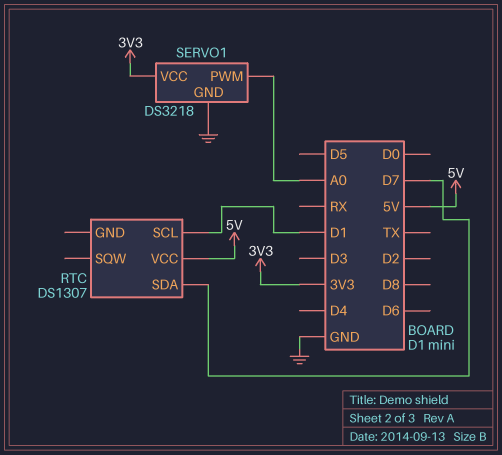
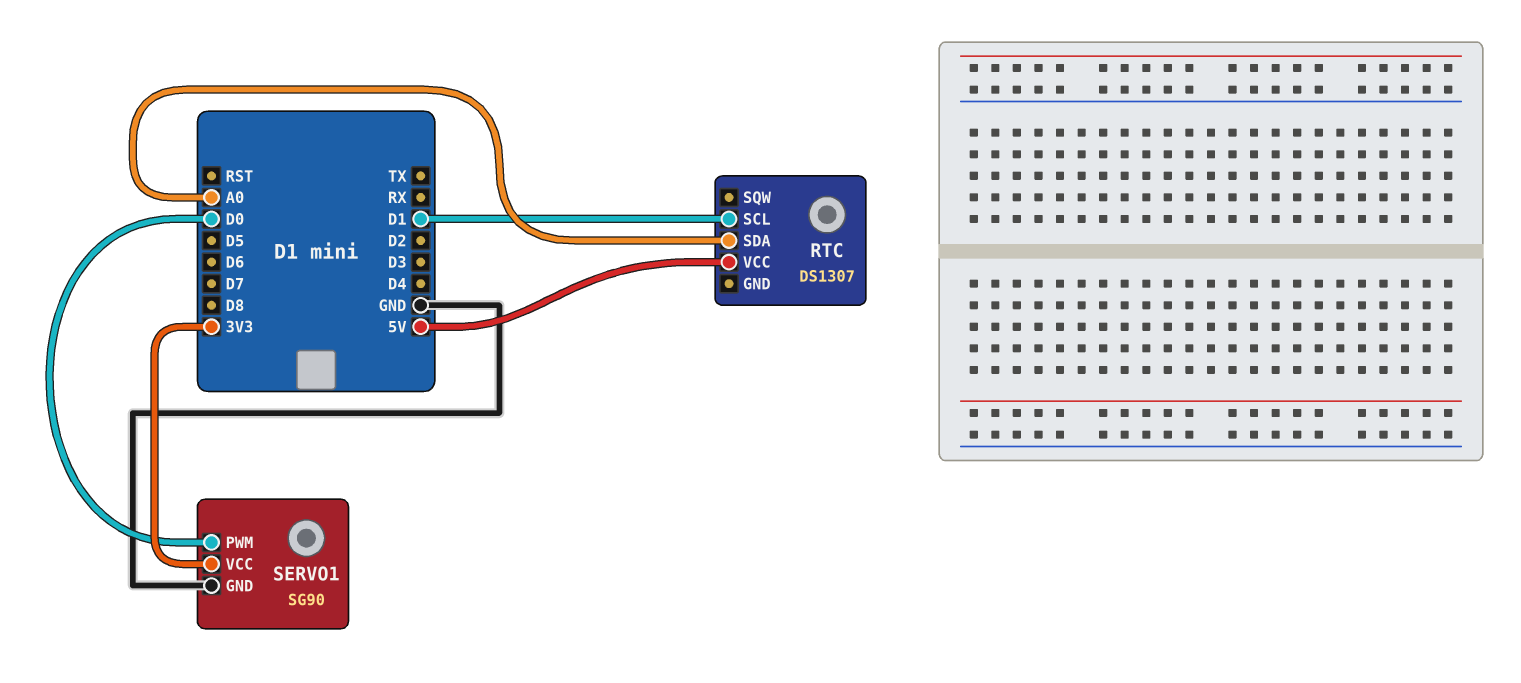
RTC pin SDA: D7 -> A0
SERVO1: DS3218 -> SG90
SERVO1 pin PWM: A0 -> D0

